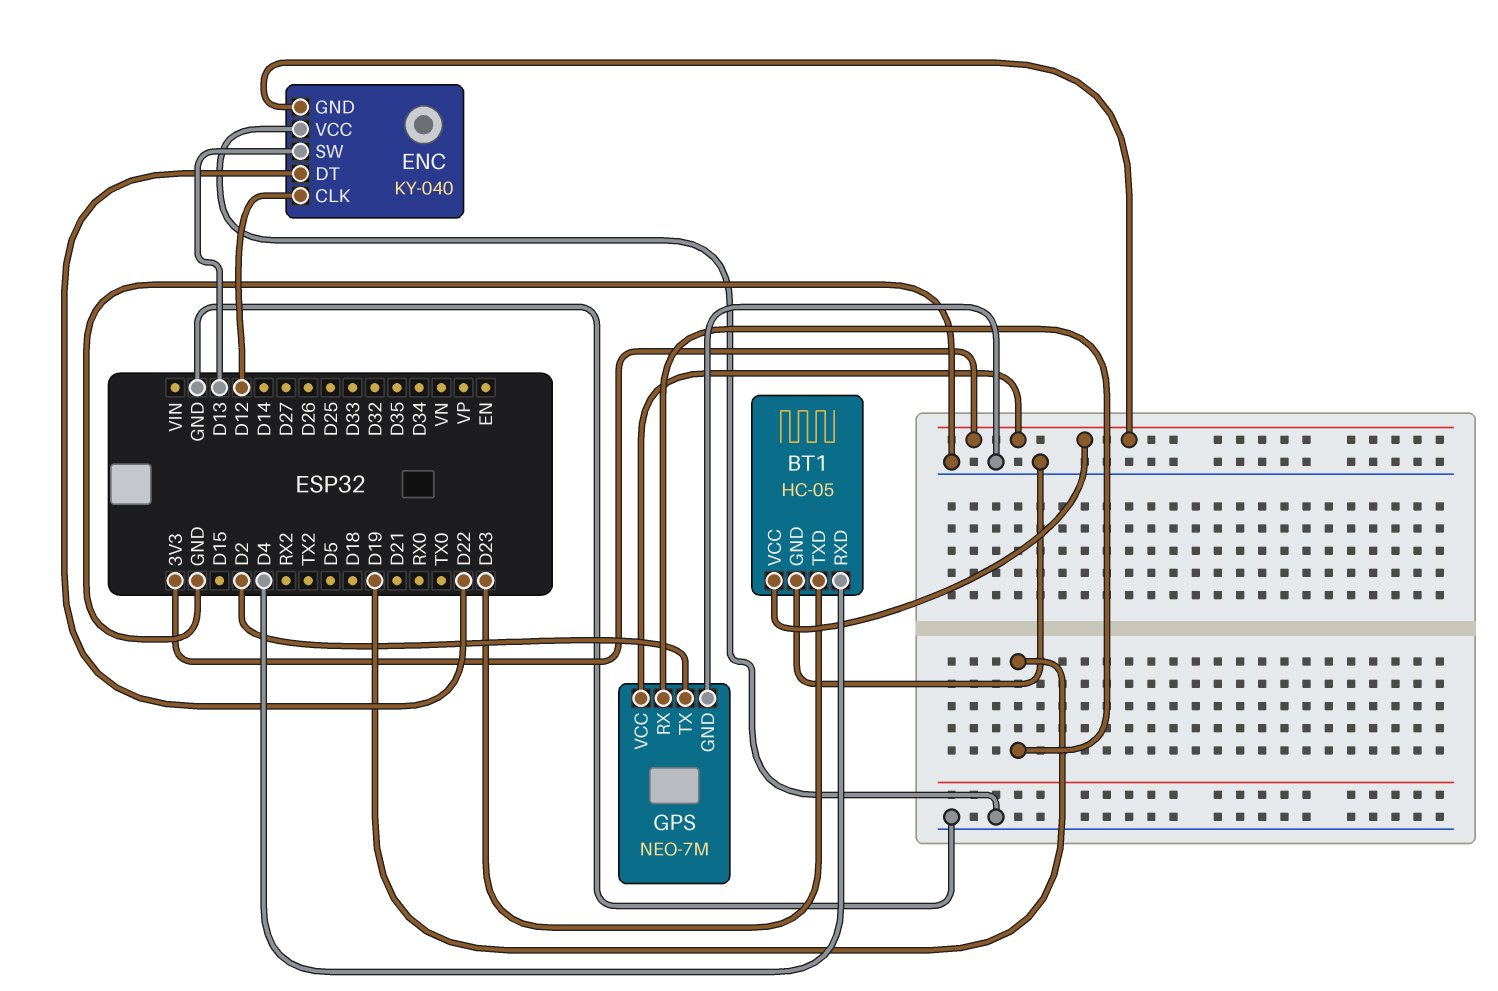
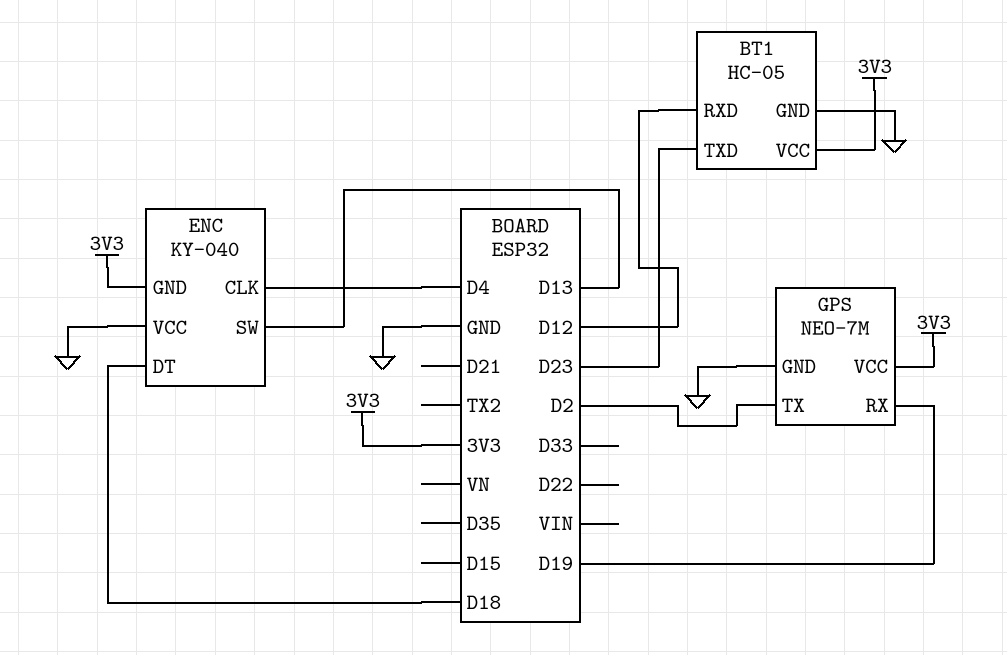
BT1 pin RXD: D4 -> D12
ENC pin CLK: D12 -> D4
ENC pin DT: D22 -> D18

